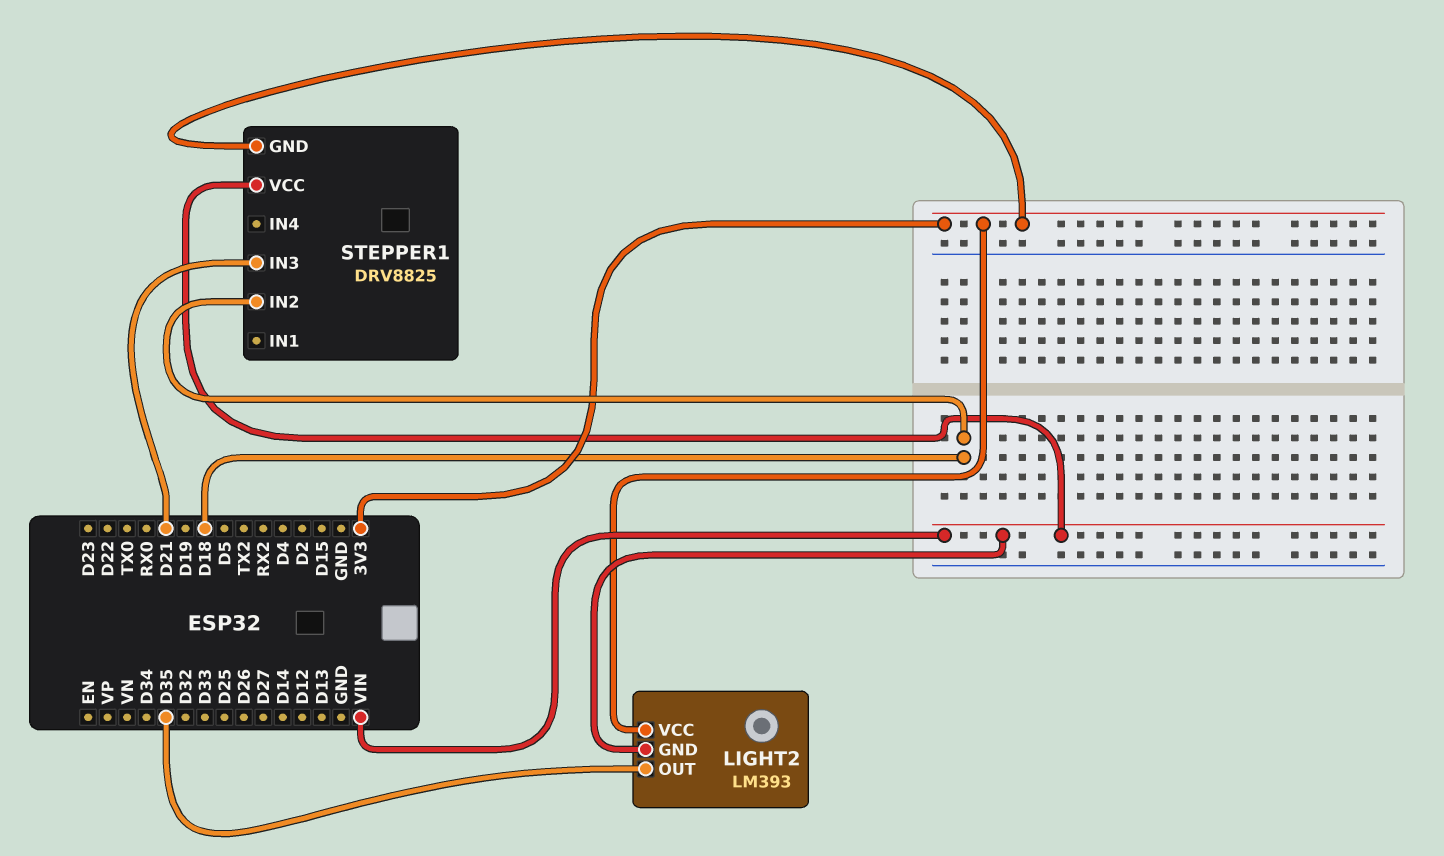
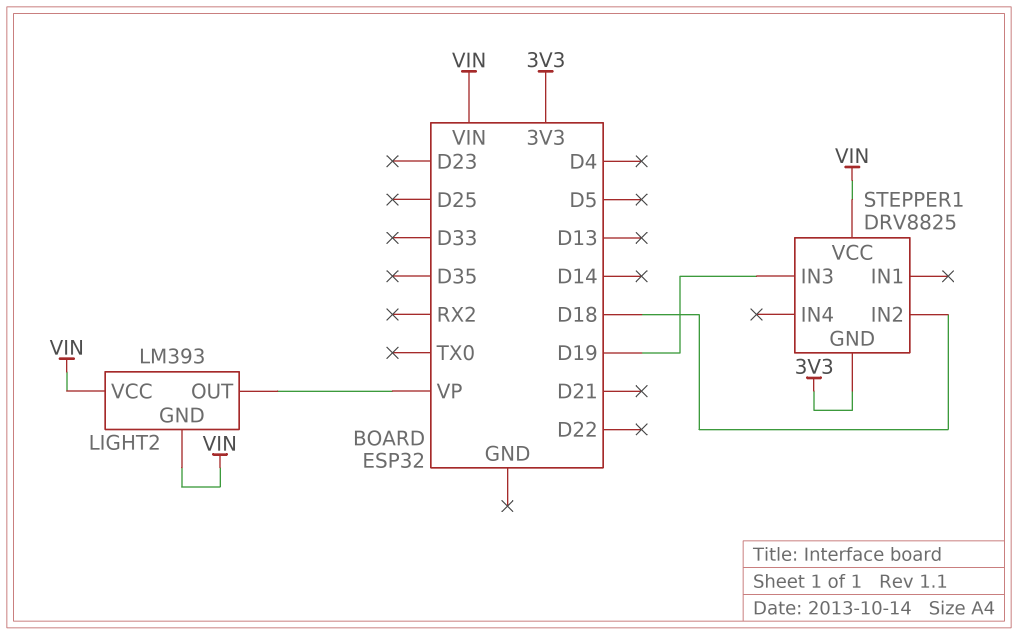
LIGHT2 pin OUT: D35 -> VP
LIGHT2 pin VCC: 3V3 -> VIN
STEPPER1 pin IN3: D21 -> D19

